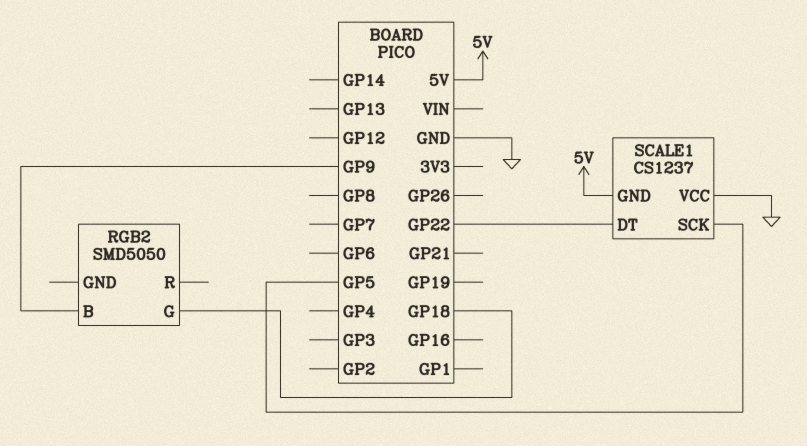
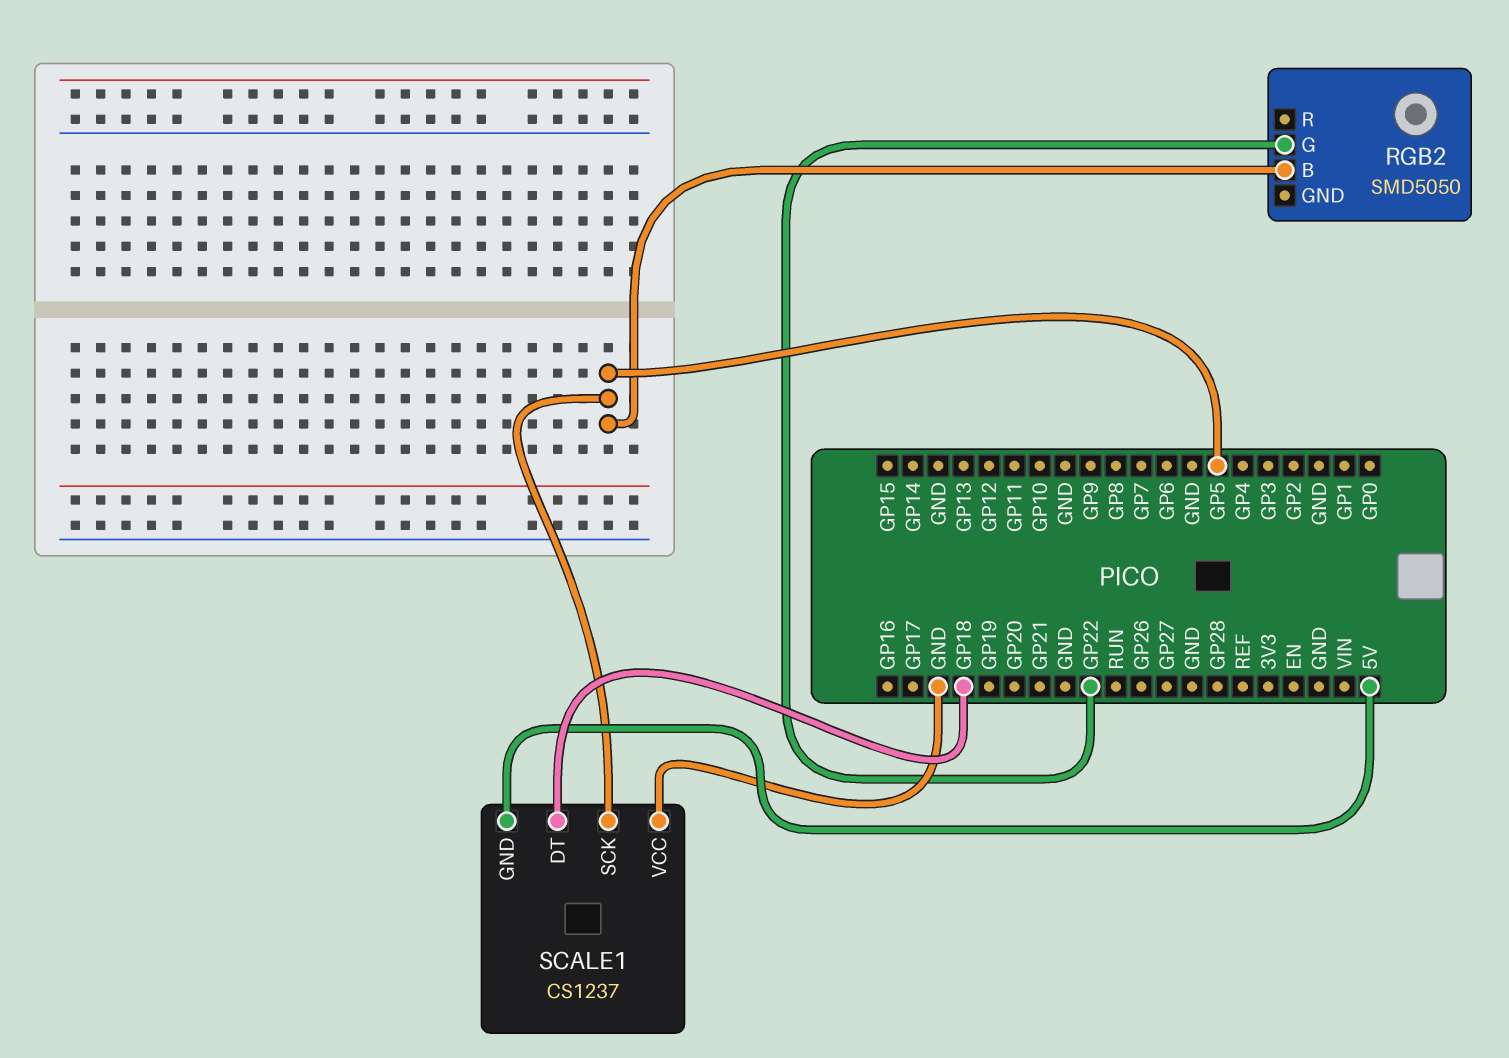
RGB2 pin B: GP9 -> GP5
RGB2 pin G: GP18 -> GP22
SCALE1 pin DT: GP22 -> GP18

